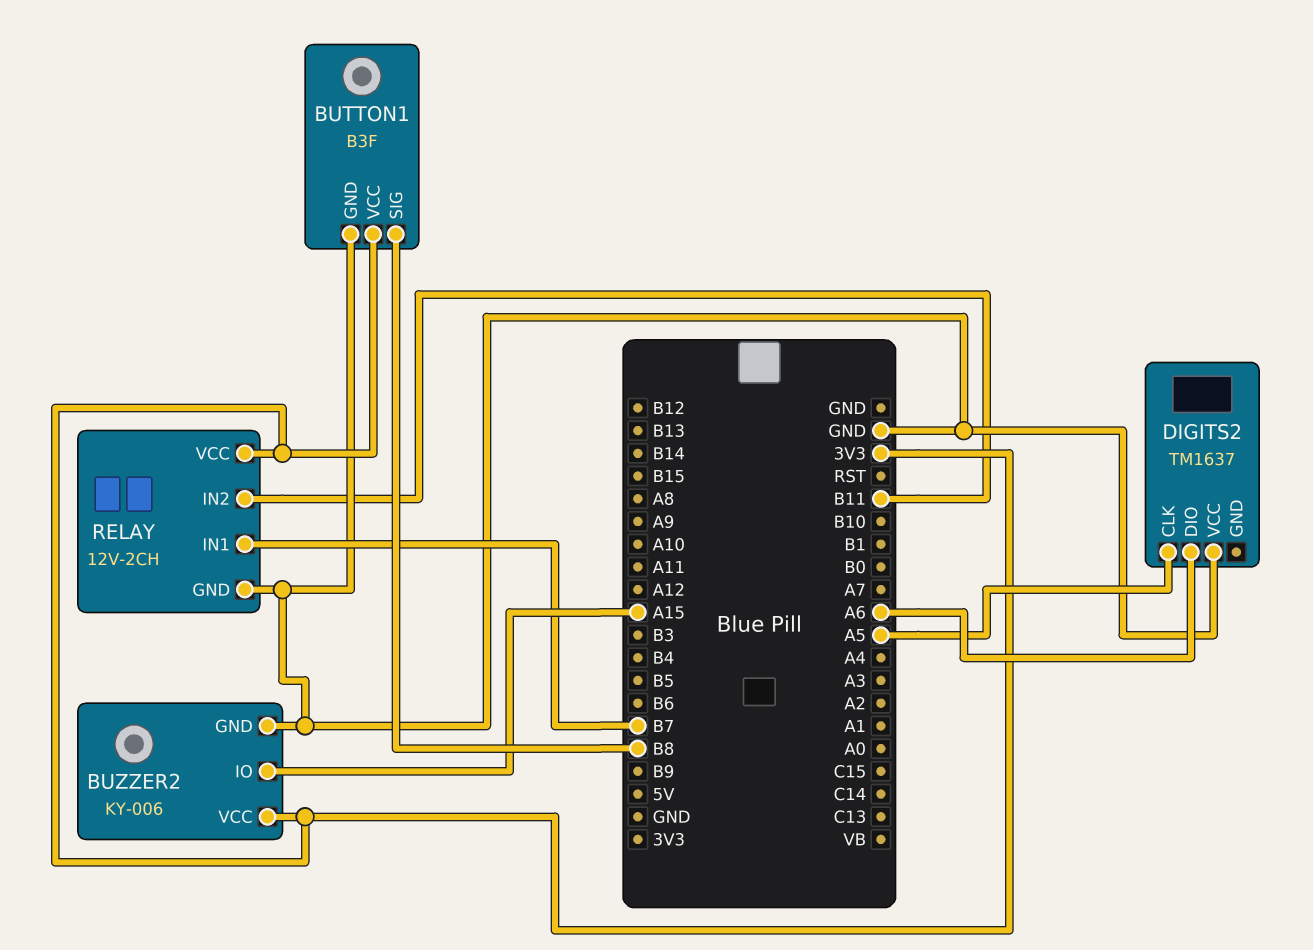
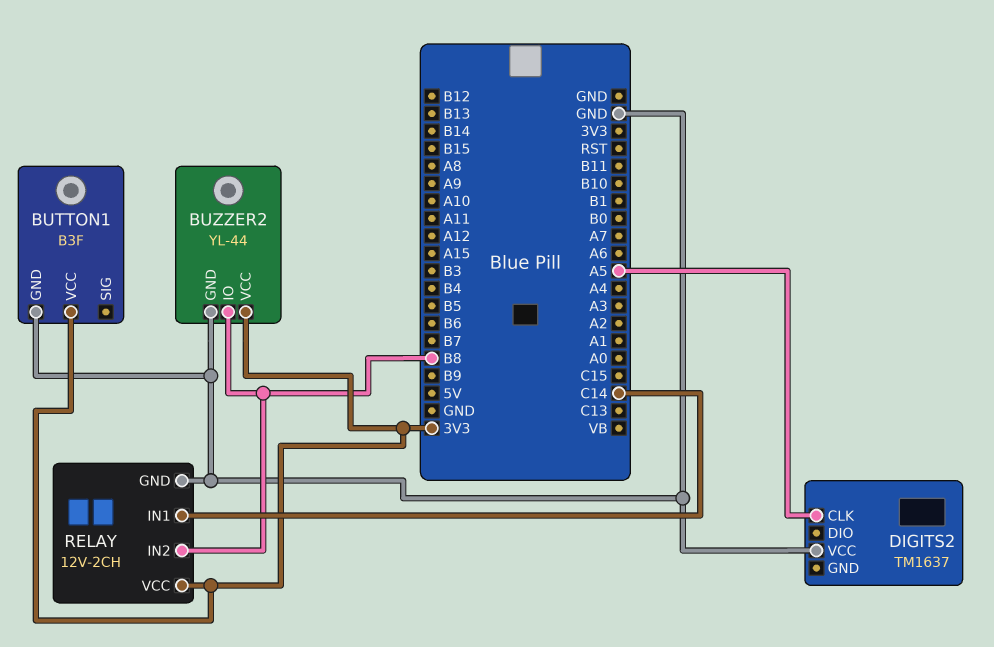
BUTTON1 pin SIG: B8 -> none
BUZZER2: KY-006 -> YL-44
BUZZER2 pin IO: A15 -> B8
DIGITS2 pin DIO: A6 -> none
RELAY pin IN1: B7 -> C14
RELAY pin IN2: B11 -> B8

